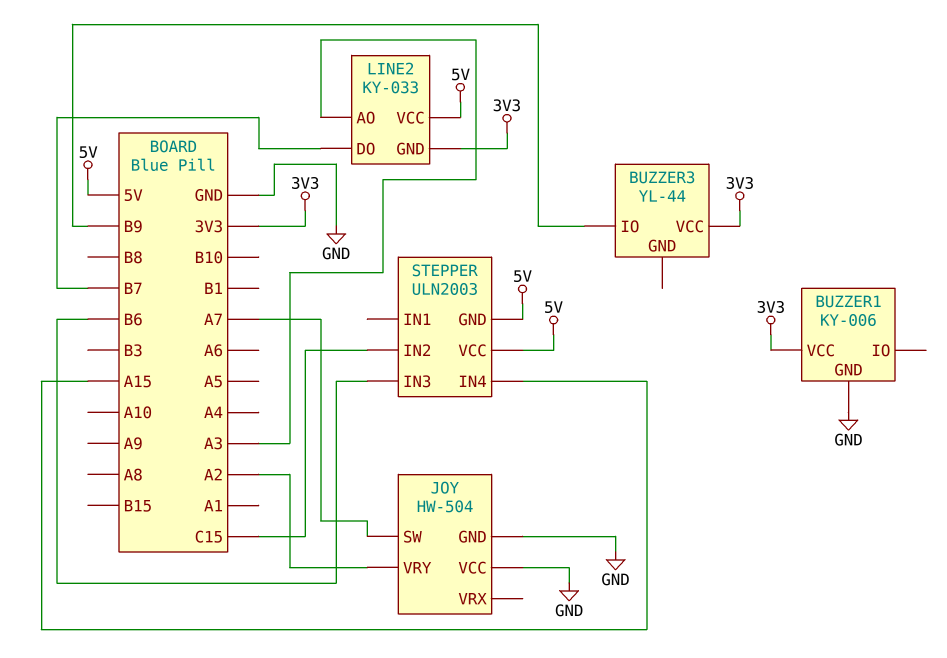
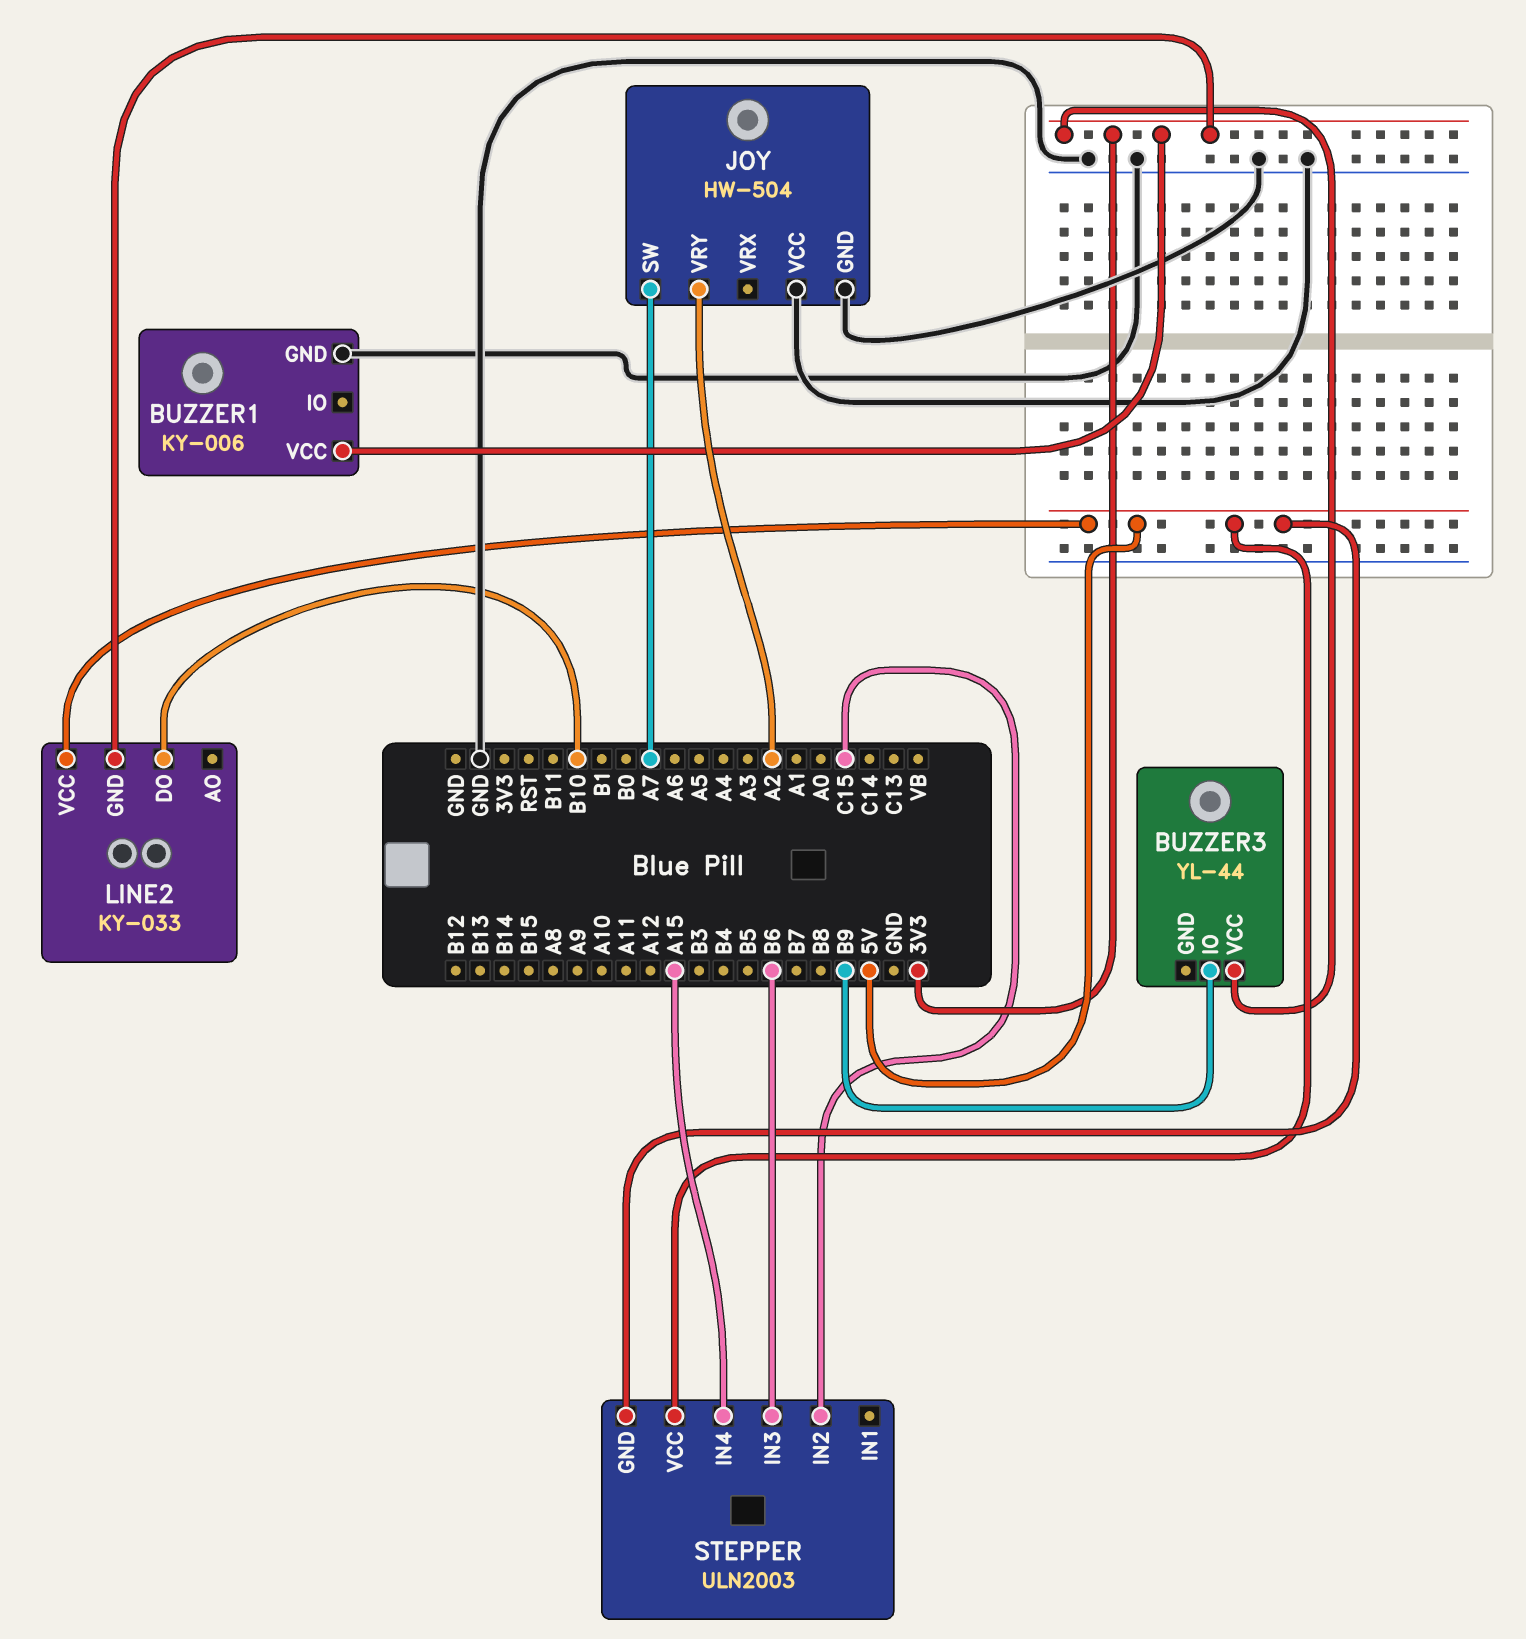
LINE2 pin AO: A3 -> none
LINE2 pin DO: B7 -> B10

